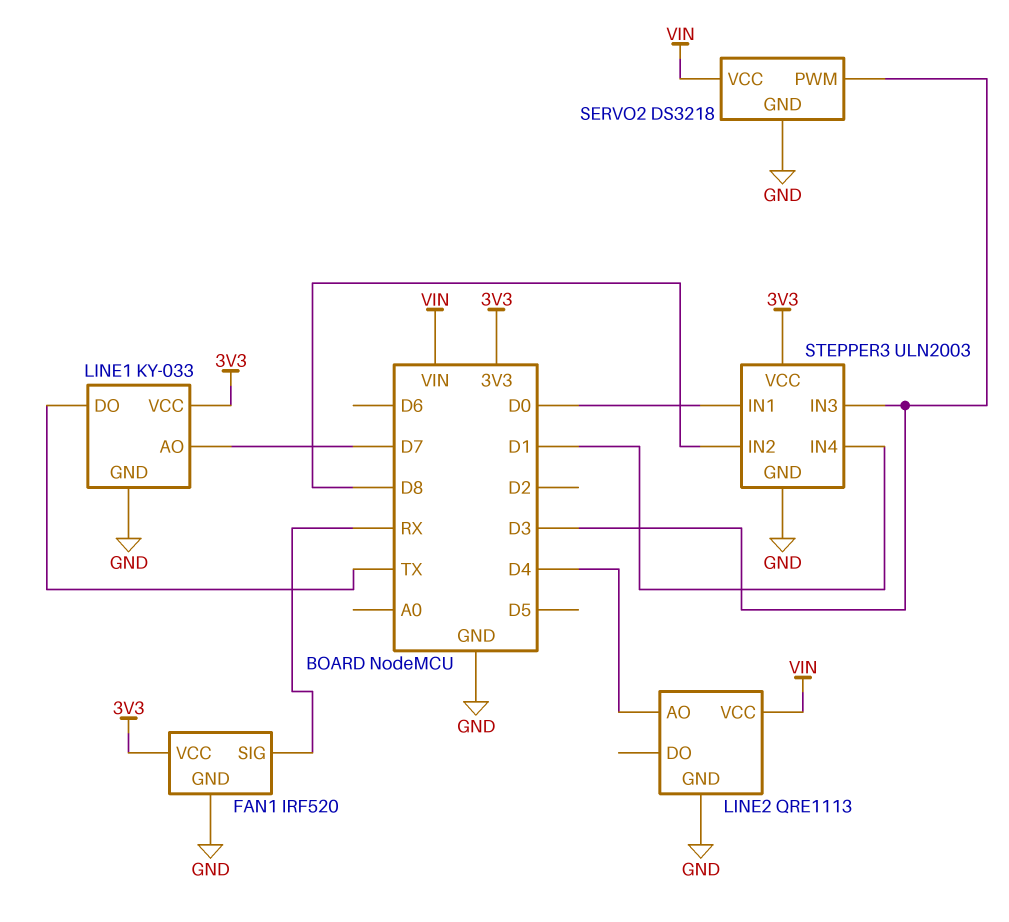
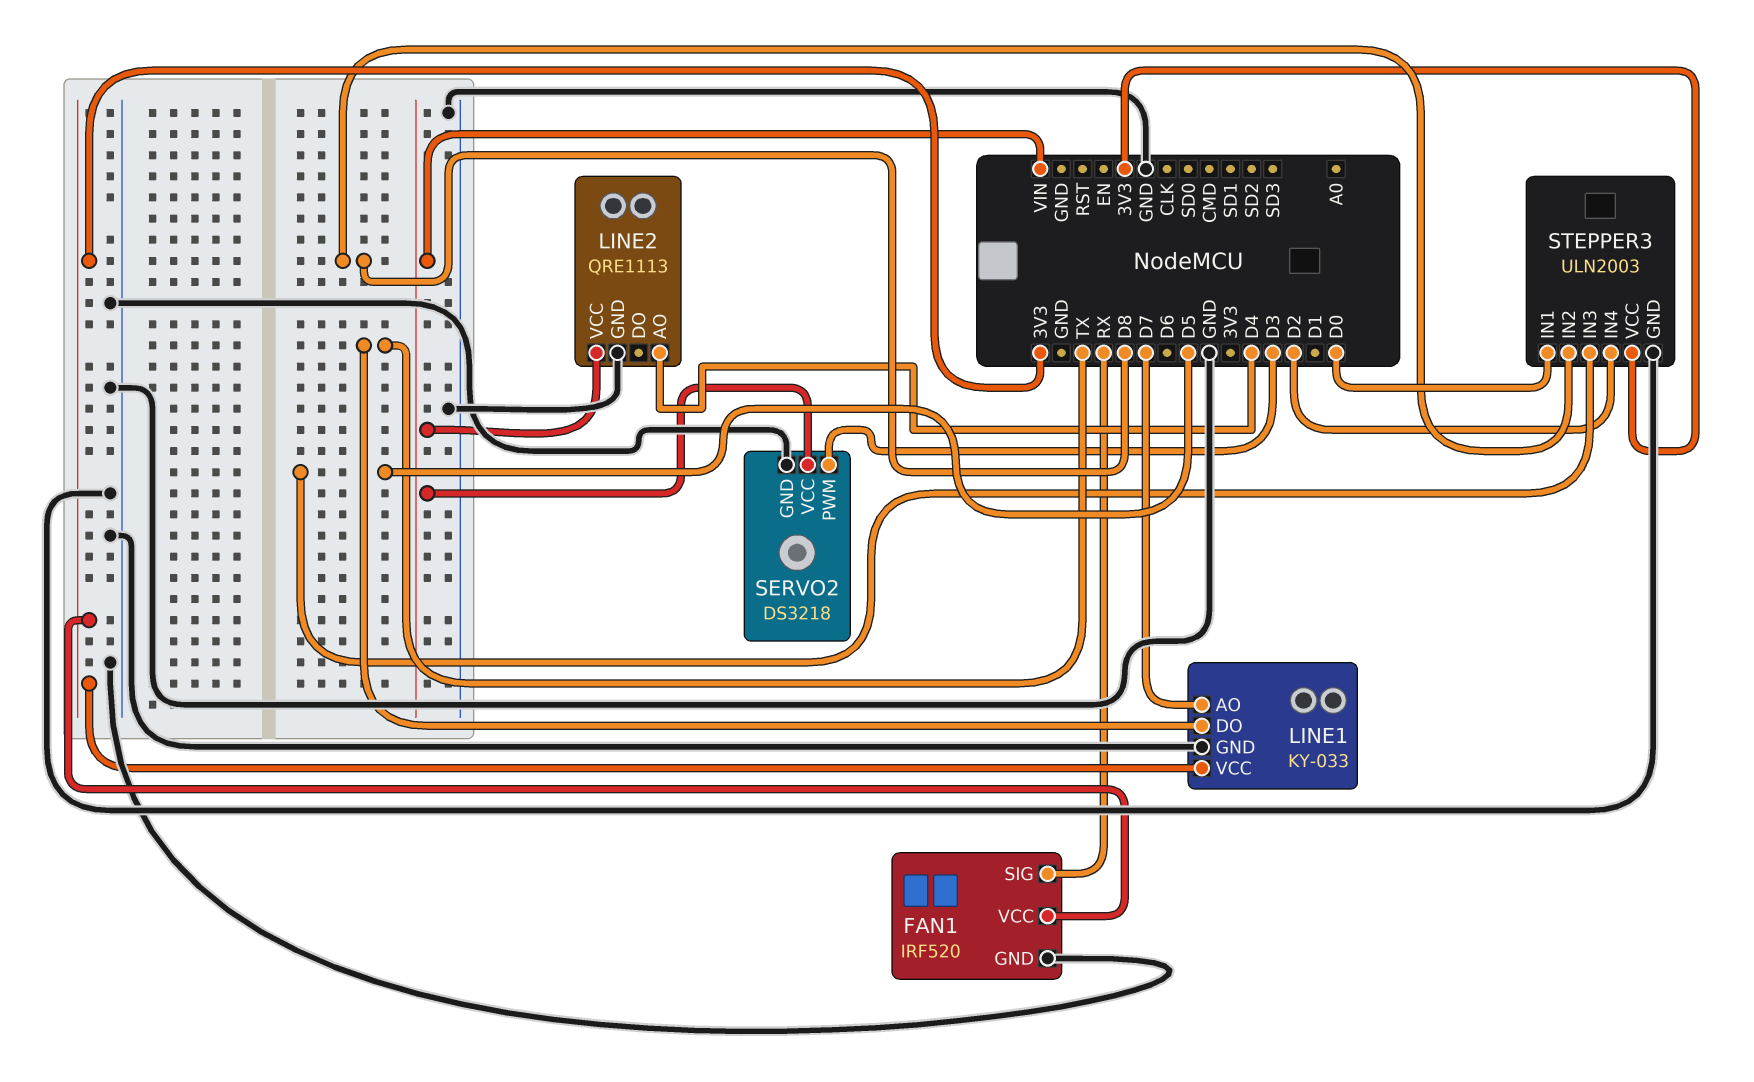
STEPPER3 pin IN3: D3 -> D5
STEPPER3 pin IN4: D1 -> D2

